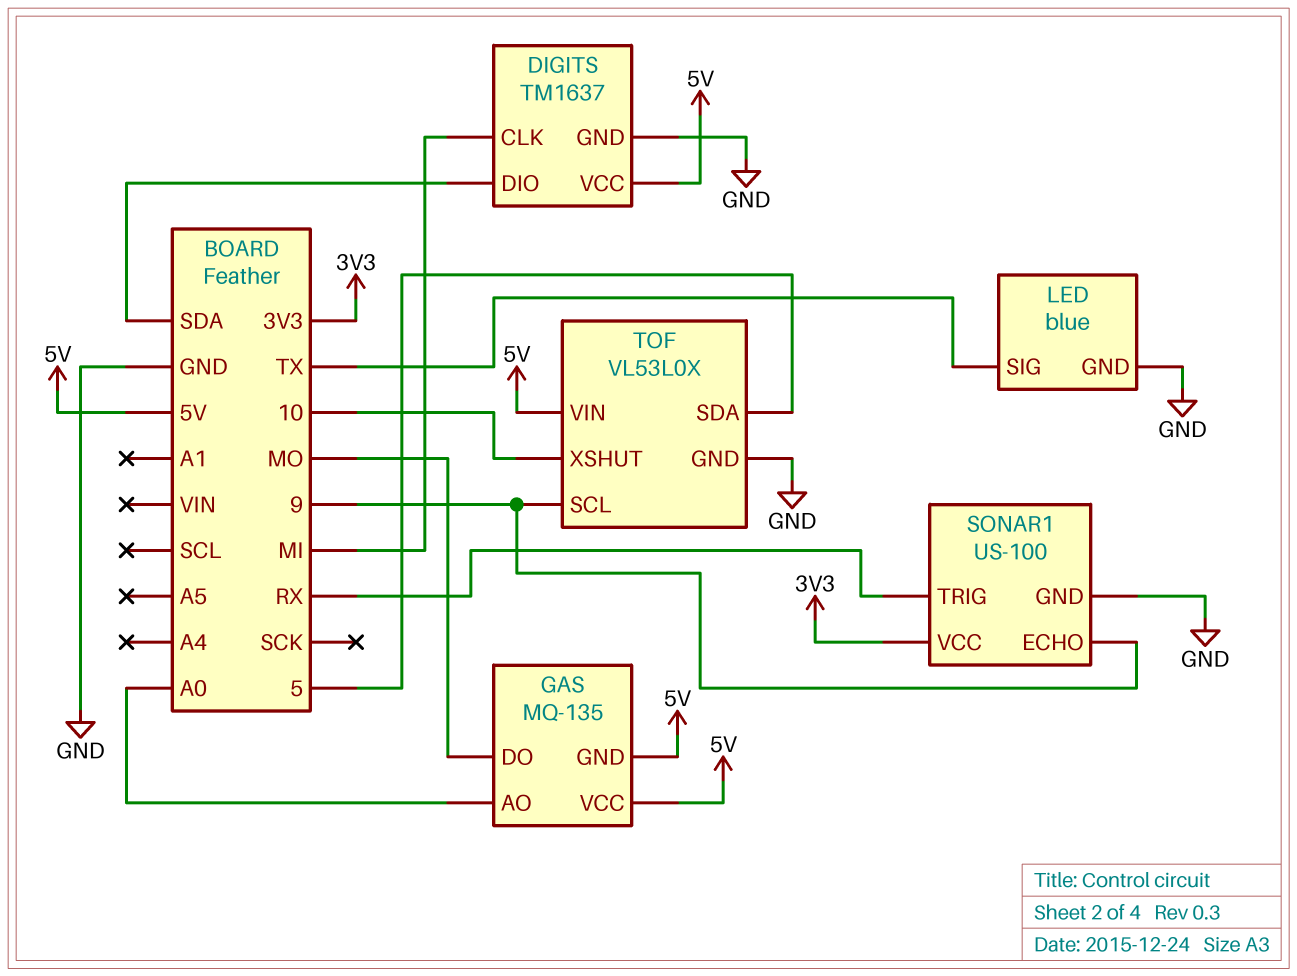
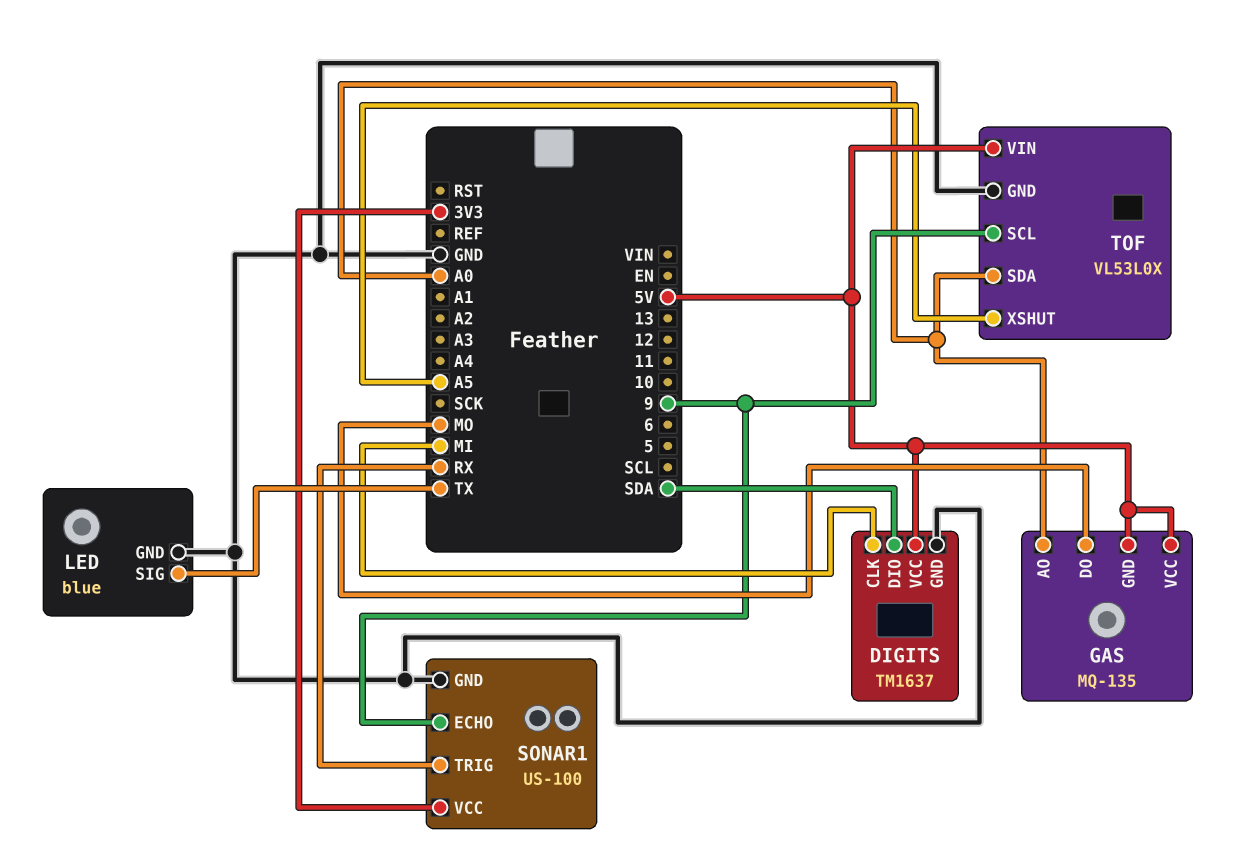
TOF pin SDA: 5 -> A0
TOF pin XSHUT: 10 -> A5

